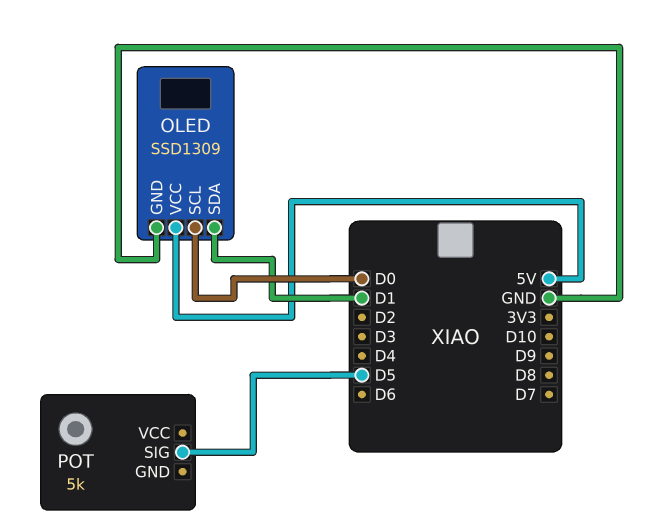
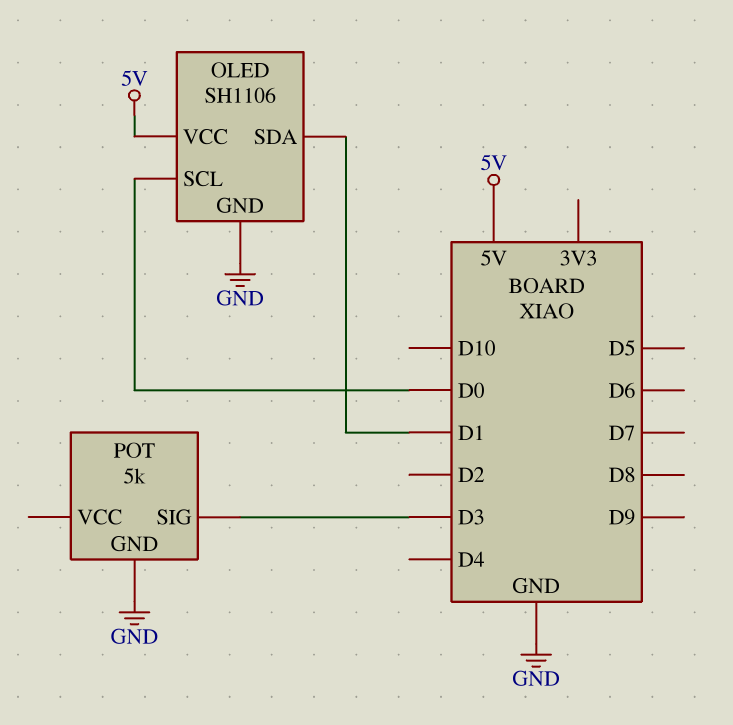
OLED: SSD1309 -> SH1106
POT pin GND: none -> GND
POT pin SIG: D5 -> D3

